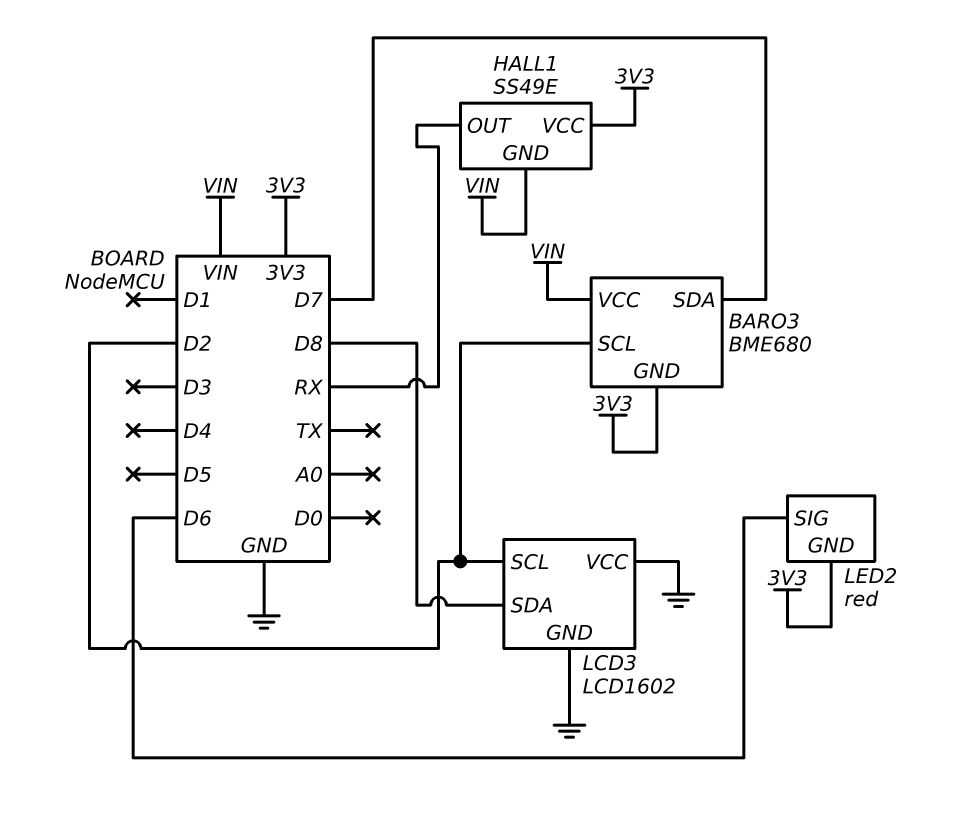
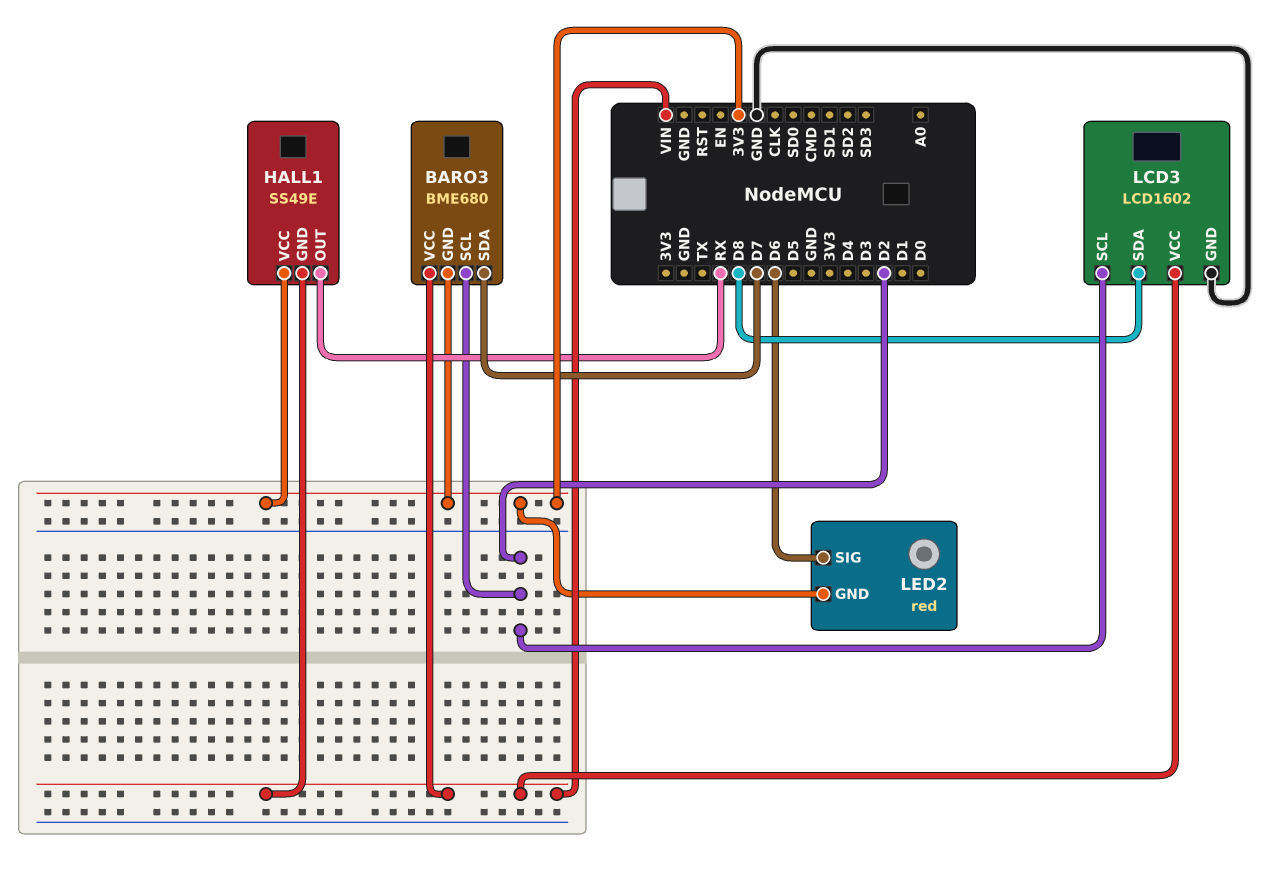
LCD3 pin VCC: GND -> VIN

